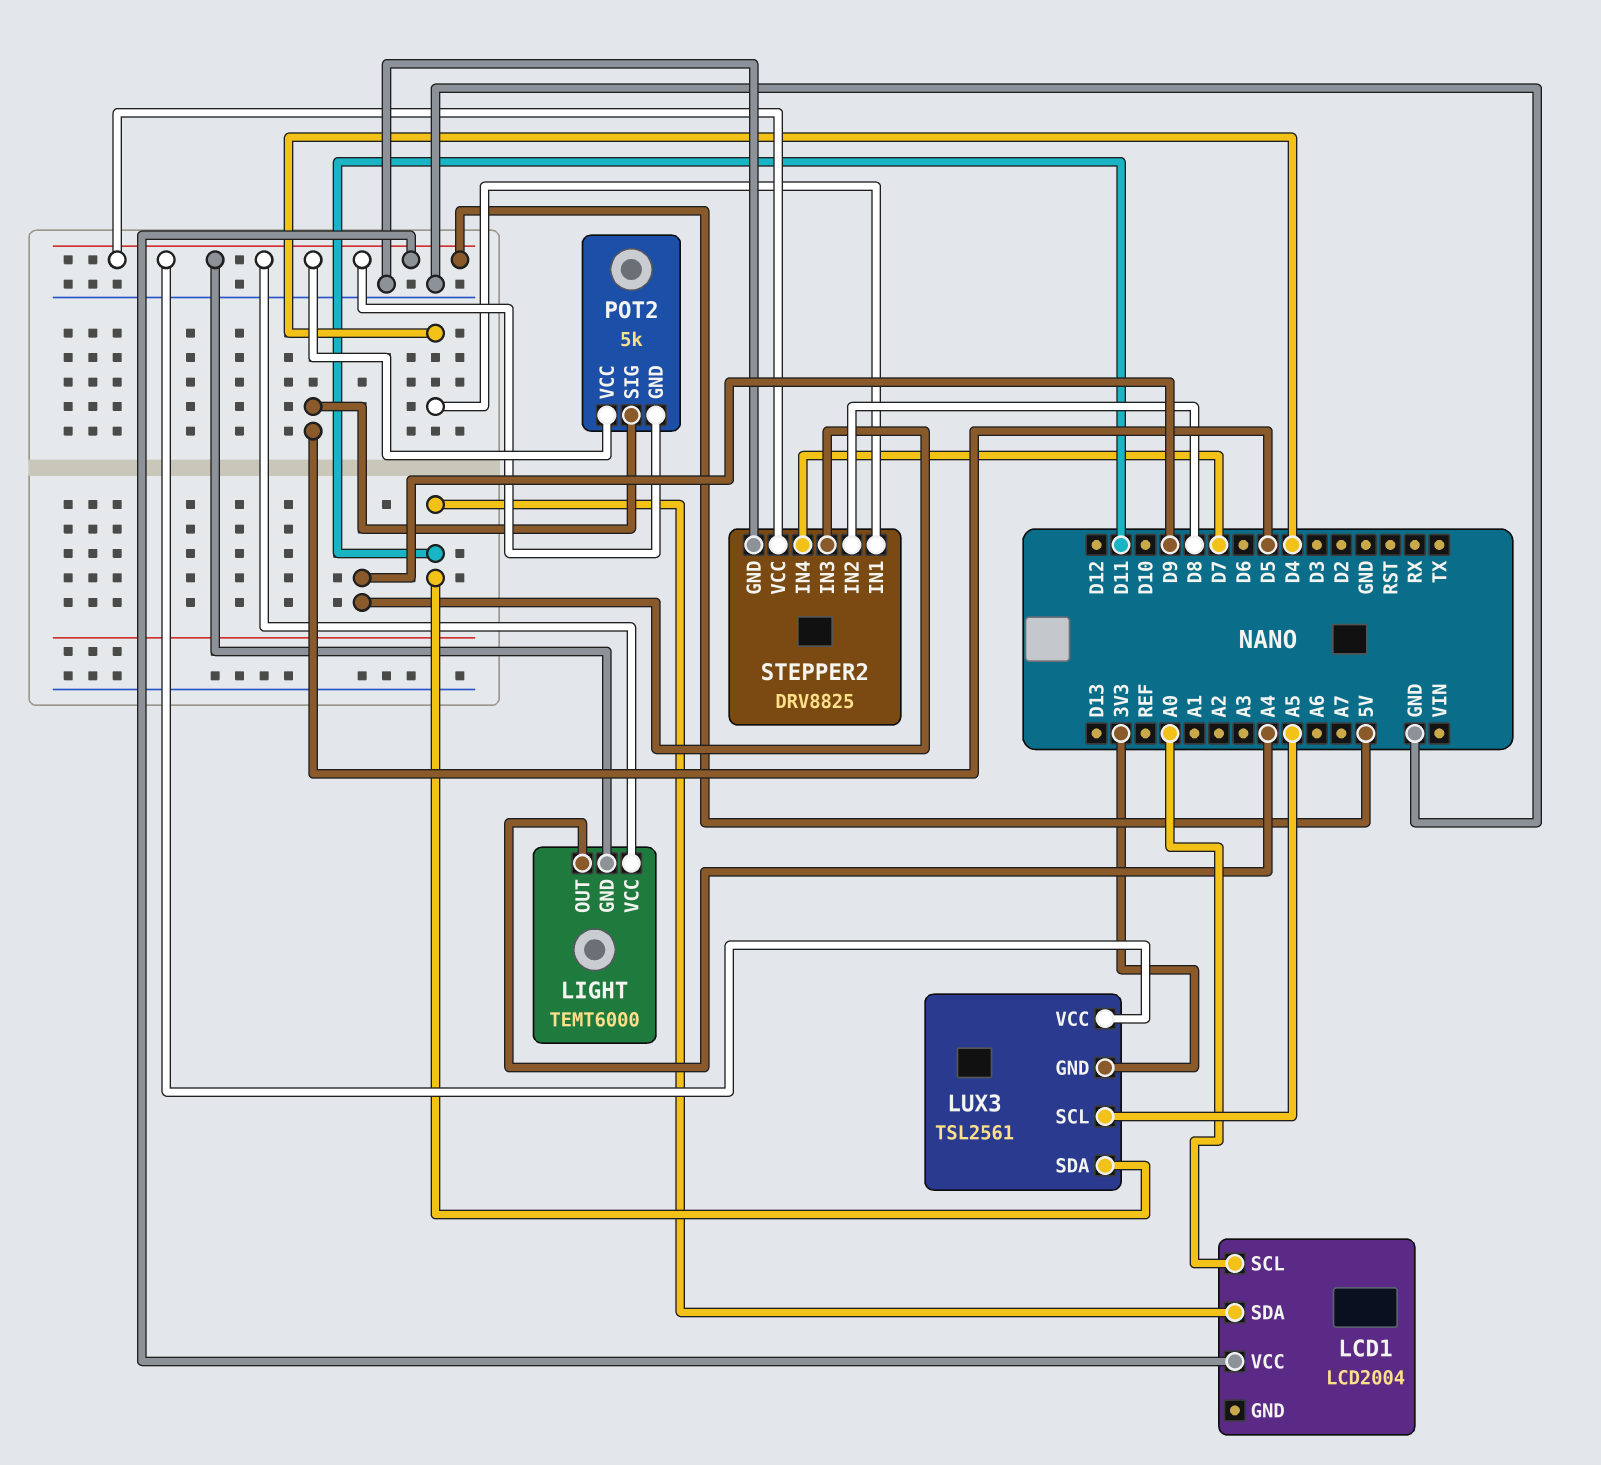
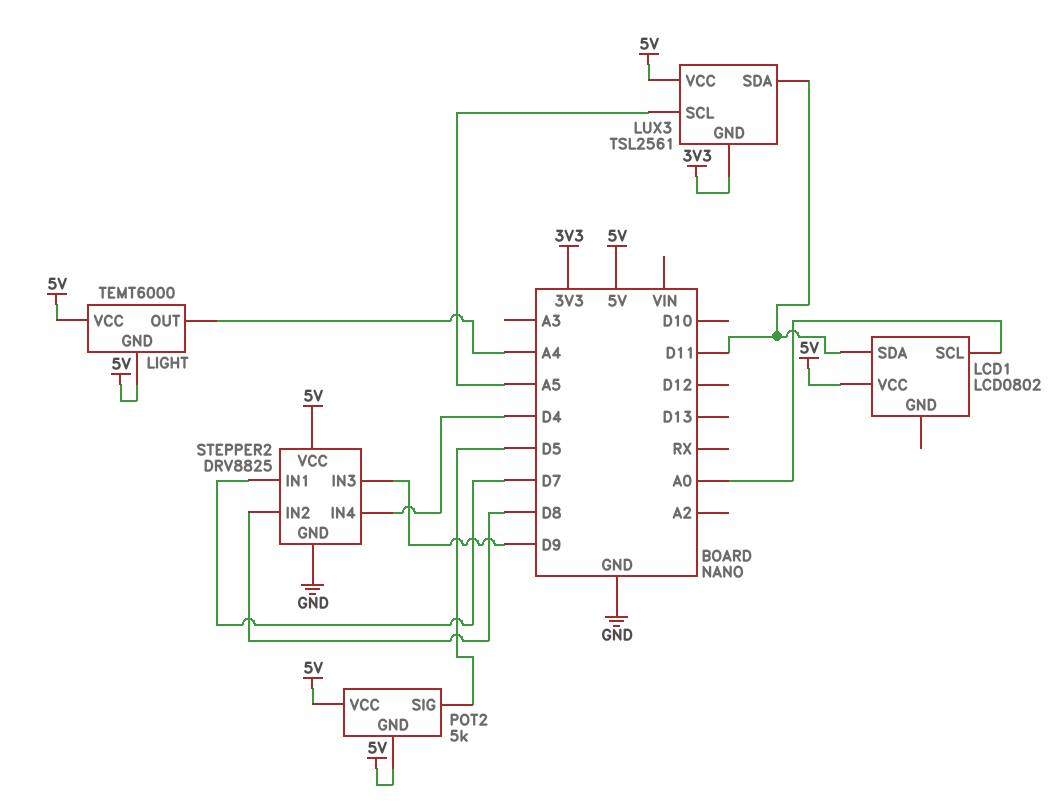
LCD1: LCD2004 -> LCD0802
STEPPER2 pin IN1: D4 -> D7
STEPPER2 pin IN4: D7 -> D4

